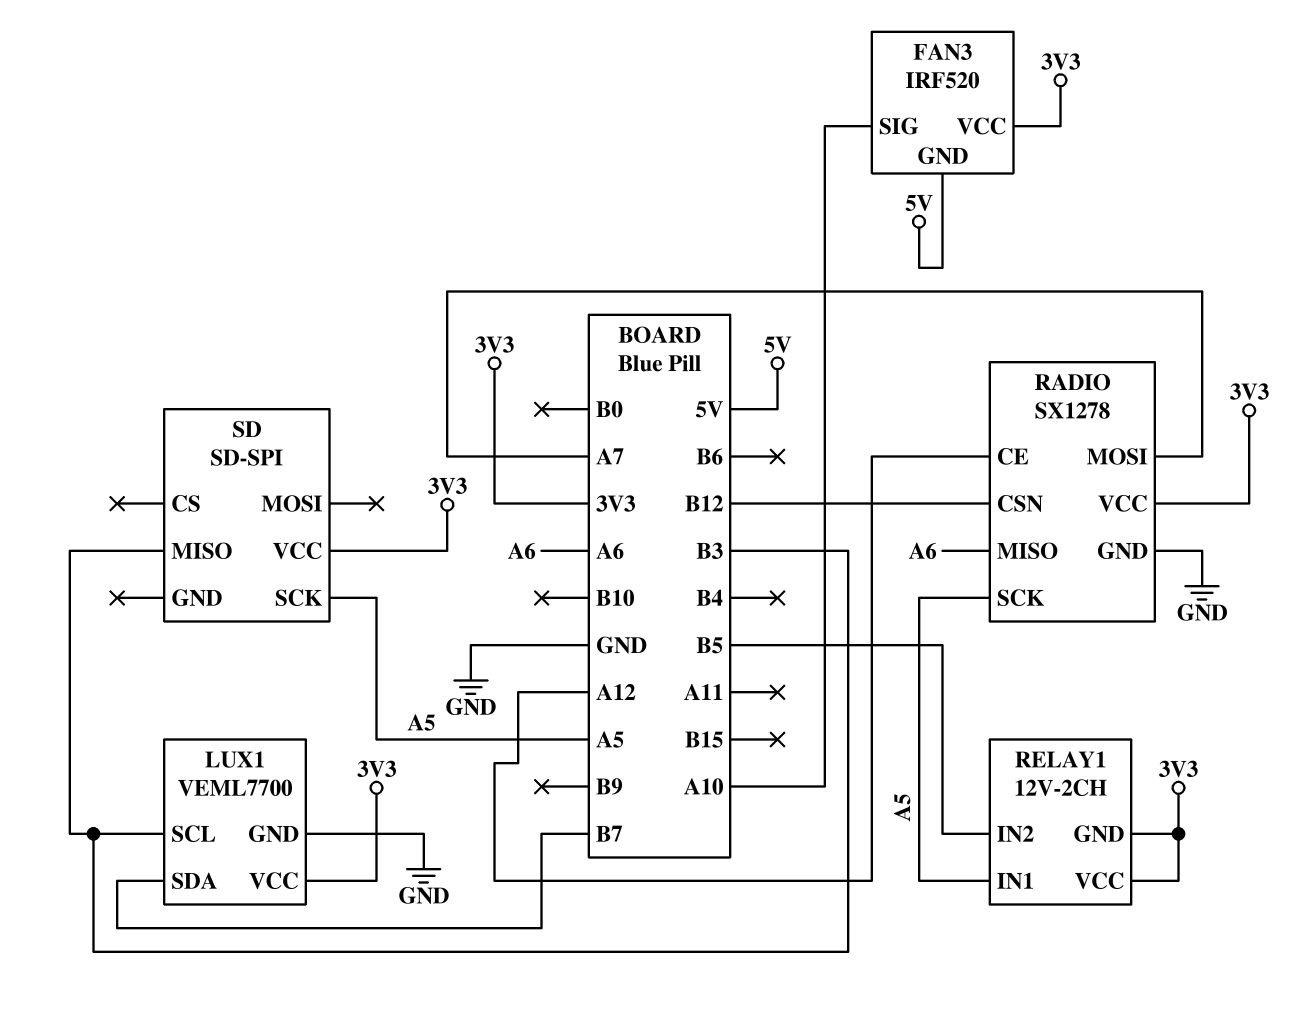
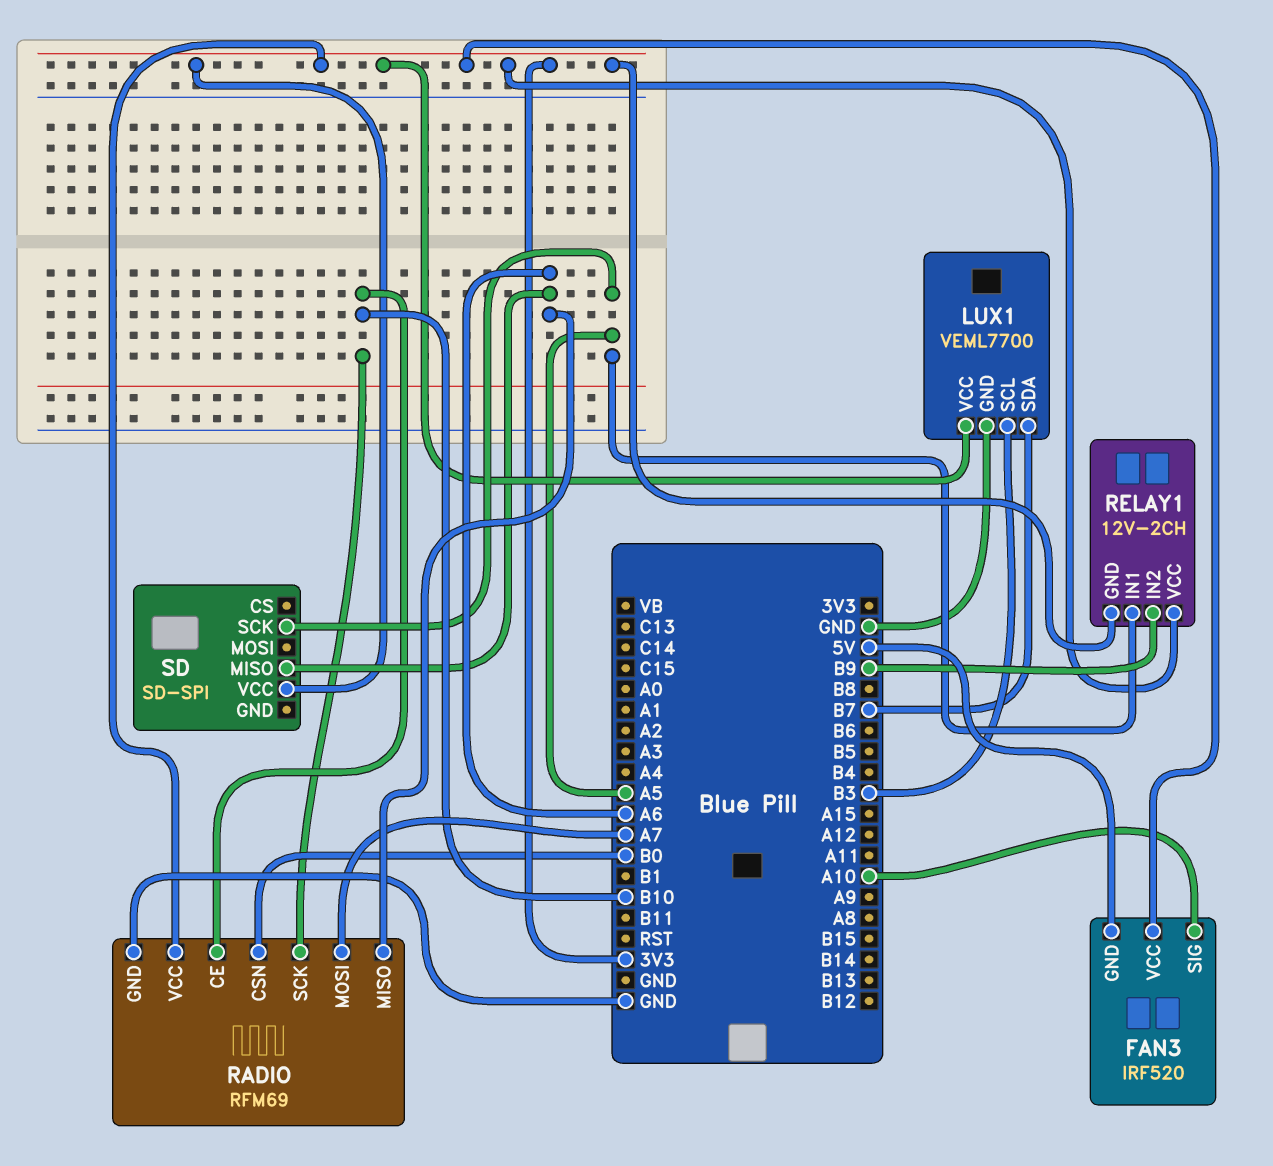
RADIO: SX1278 -> RFM69
RADIO pin CE: A12 -> B10
RADIO pin CSN: B12 -> B0
RADIO pin SCK: A5 -> B10
RELAY1 pin IN2: B5 -> B9
SD pin MISO: B3 -> A6

